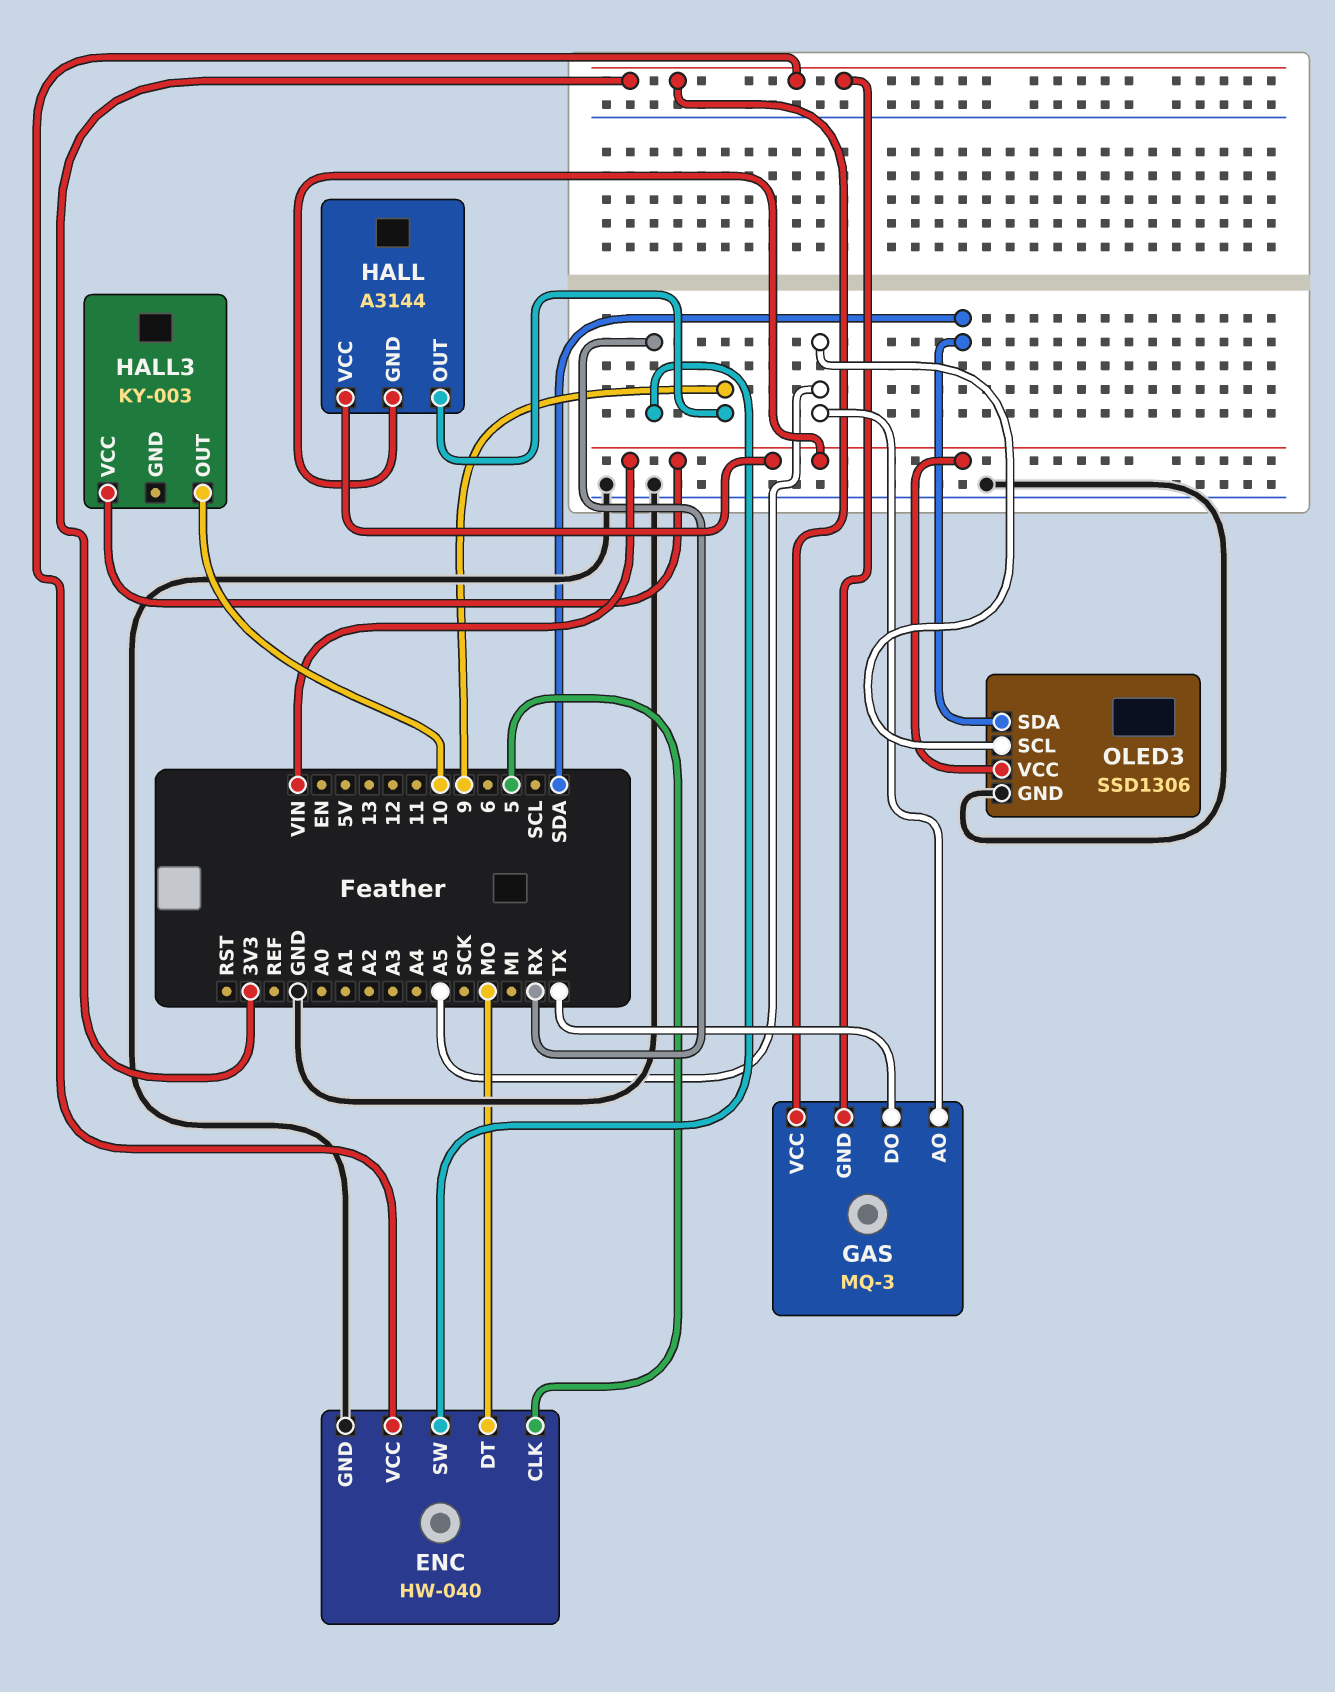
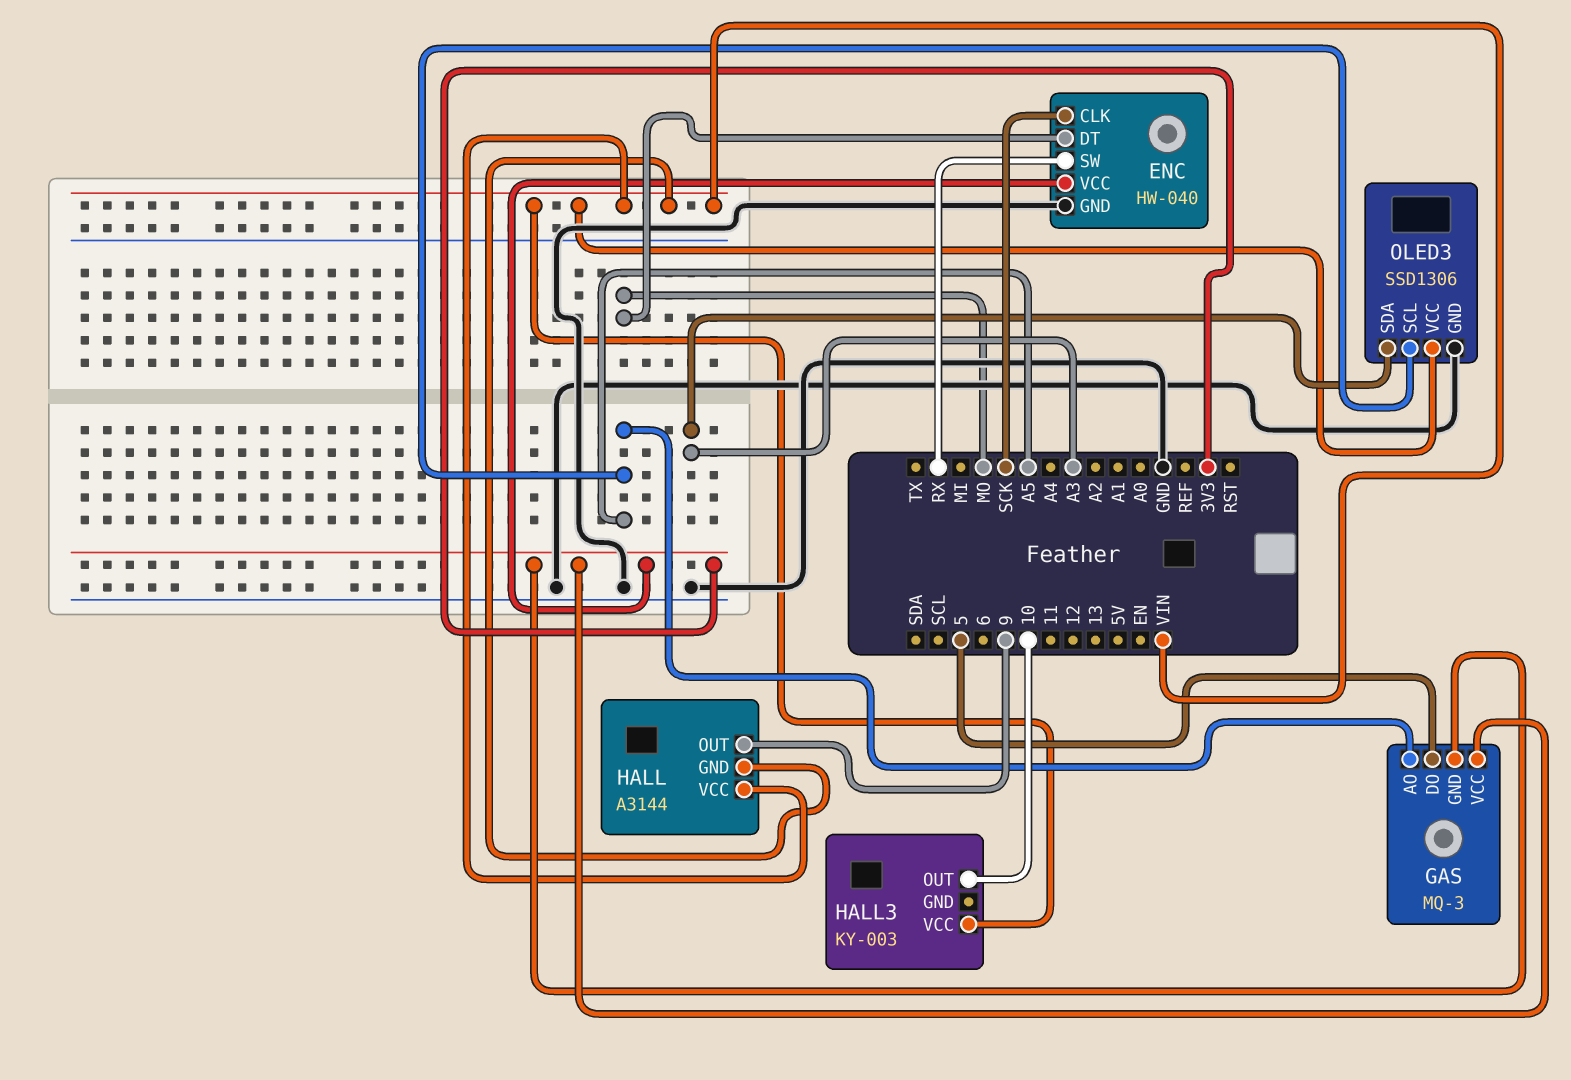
ENC pin CLK: 5 -> SCK
GAS pin DO: TX -> 5
OLED3 pin SDA: SDA -> A3

